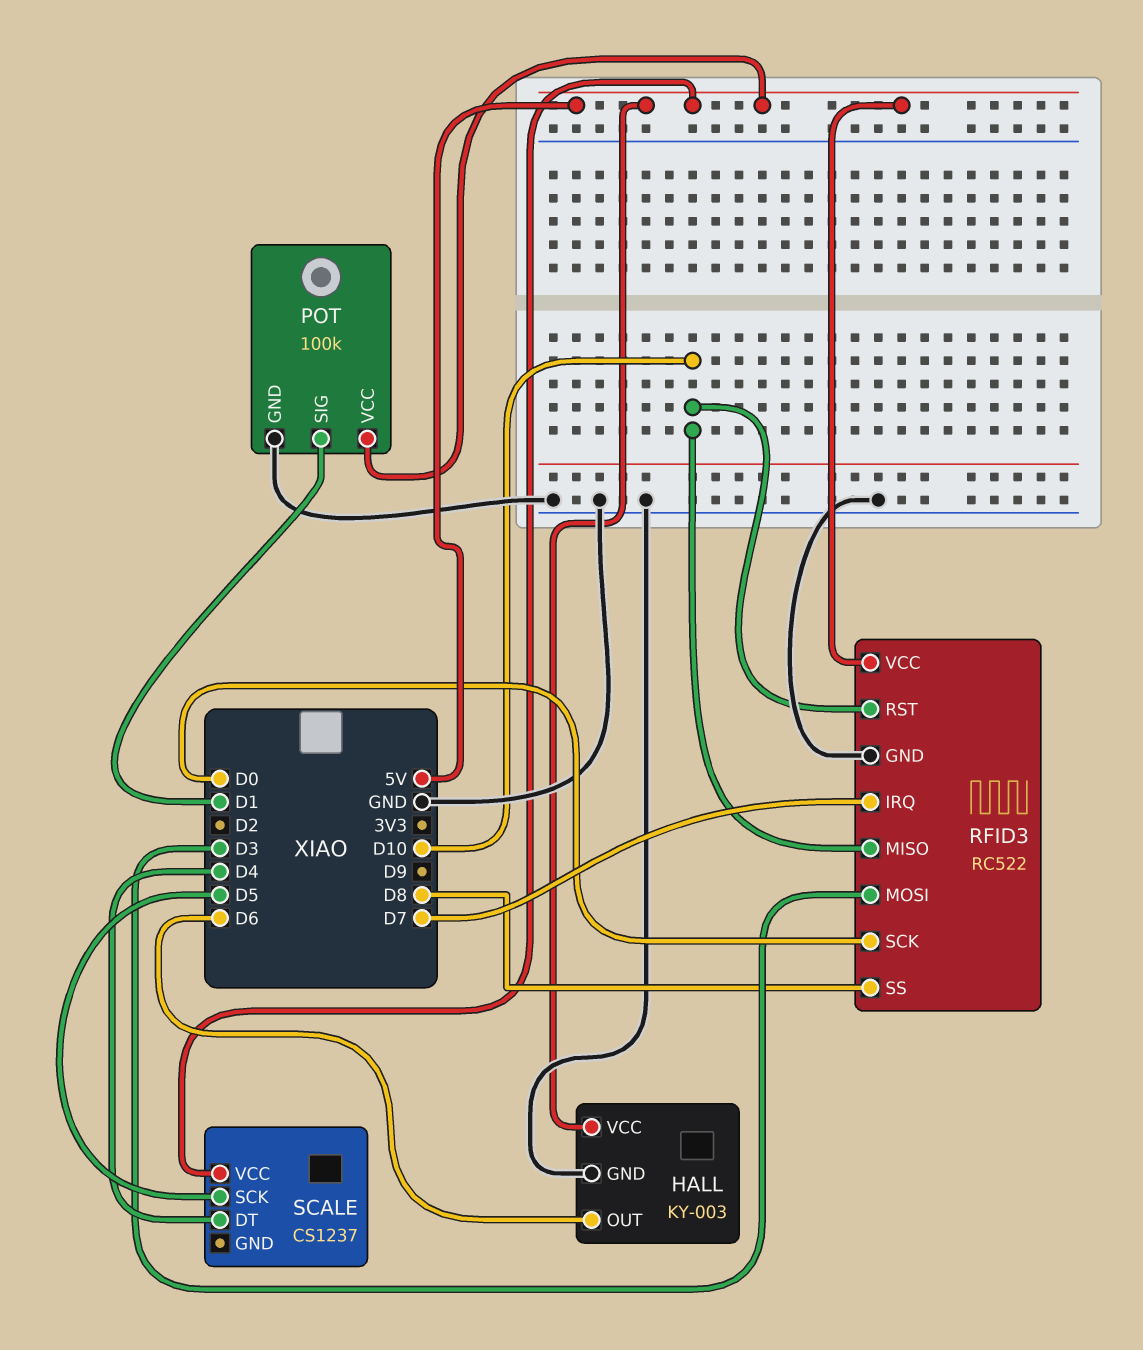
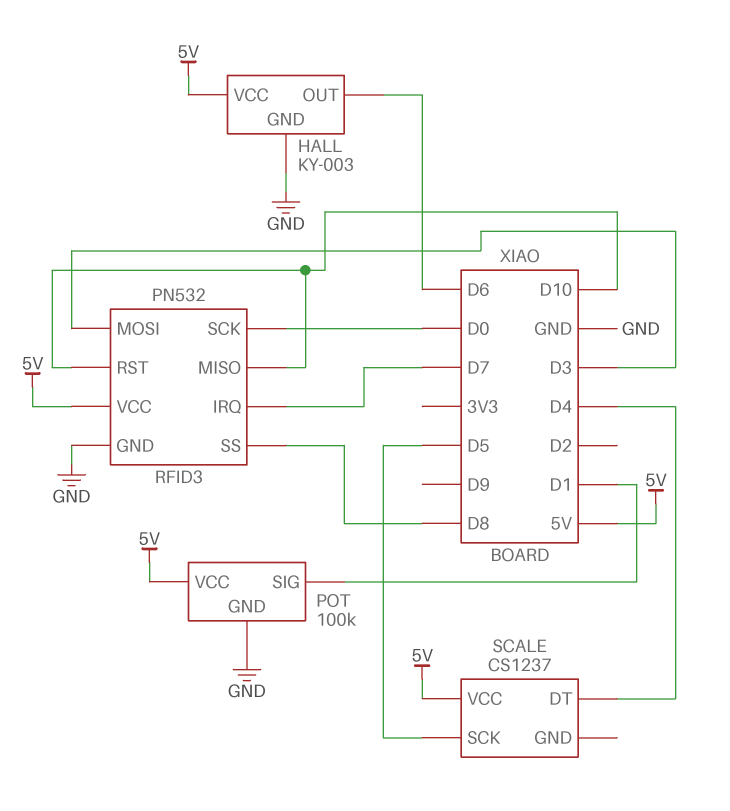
RFID3: RC522 -> PN532

